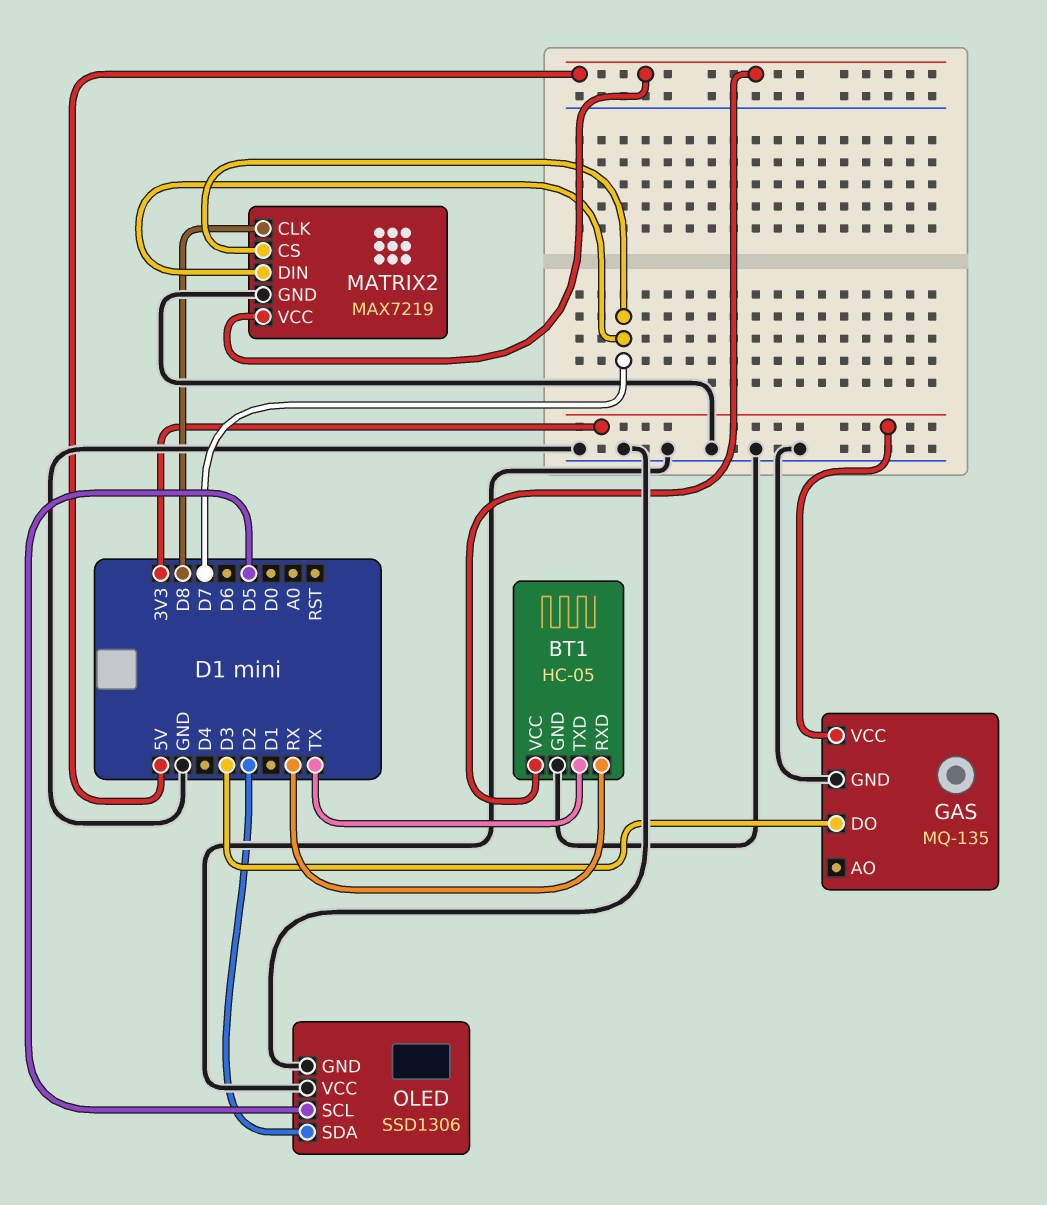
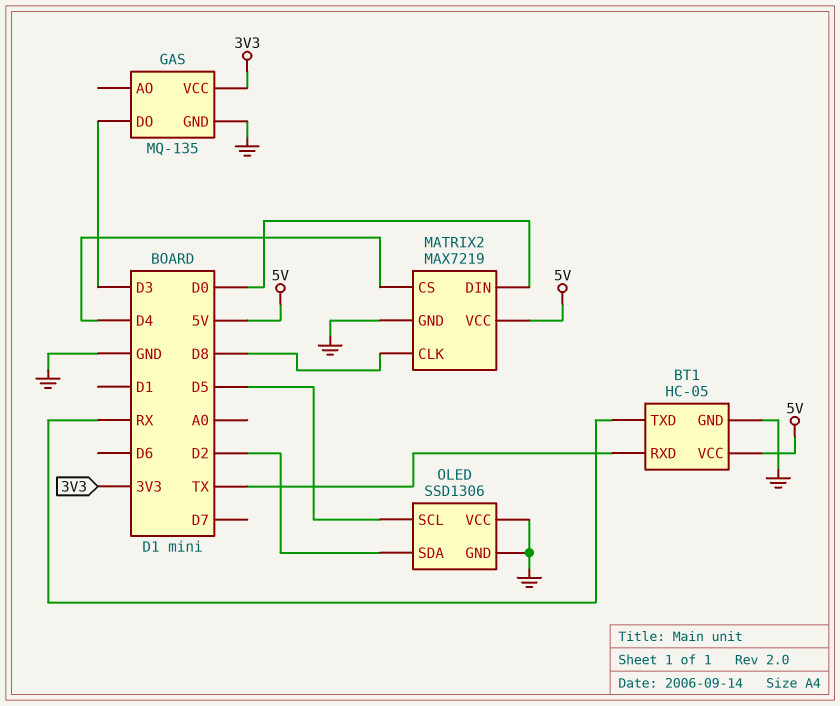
BT1 pin RXD: RX -> TX
BT1 pin TXD: TX -> RX
MATRIX2 pin CS: D7 -> D4
MATRIX2 pin DIN: D7 -> D0

